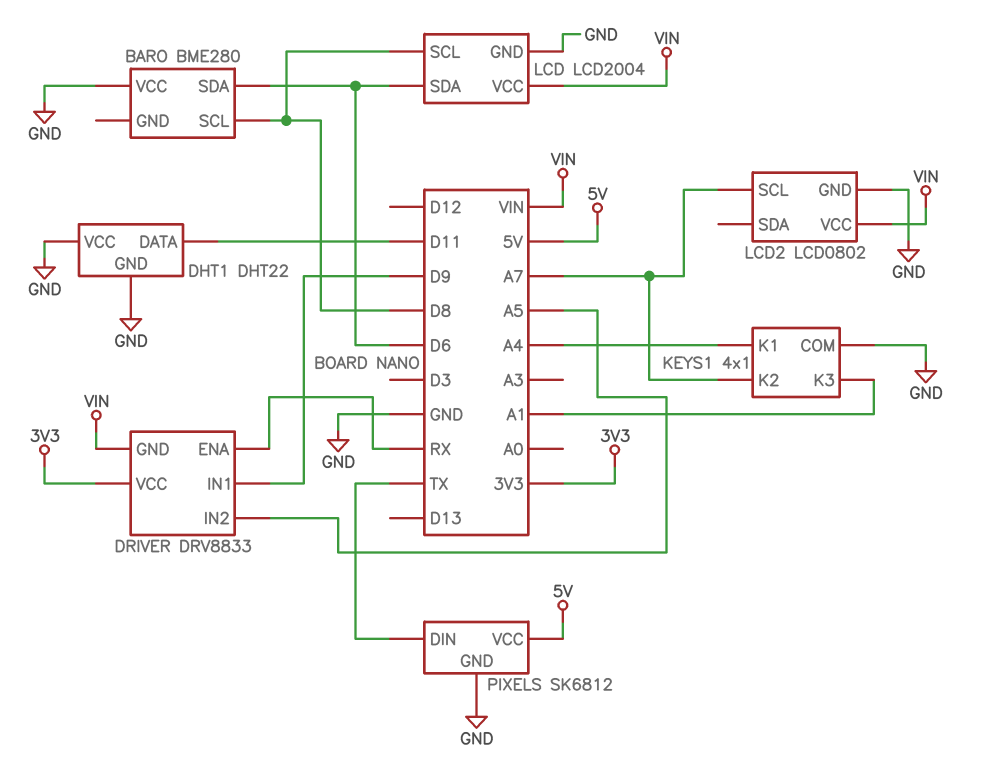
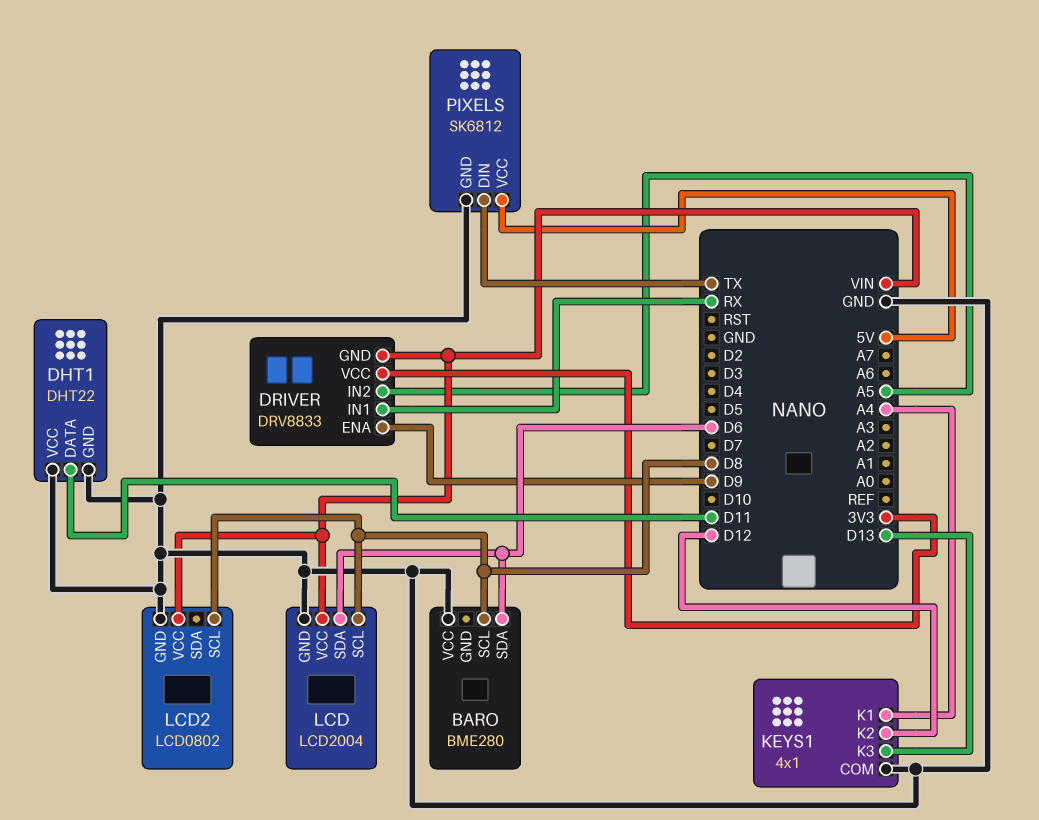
DRIVER pin ENA: RX -> D9
DRIVER pin IN1: D9 -> RX
KEYS1 pin K2: A7 -> D12
KEYS1 pin K3: A1 -> D13
LCD2 pin SCL: A7 -> D8

